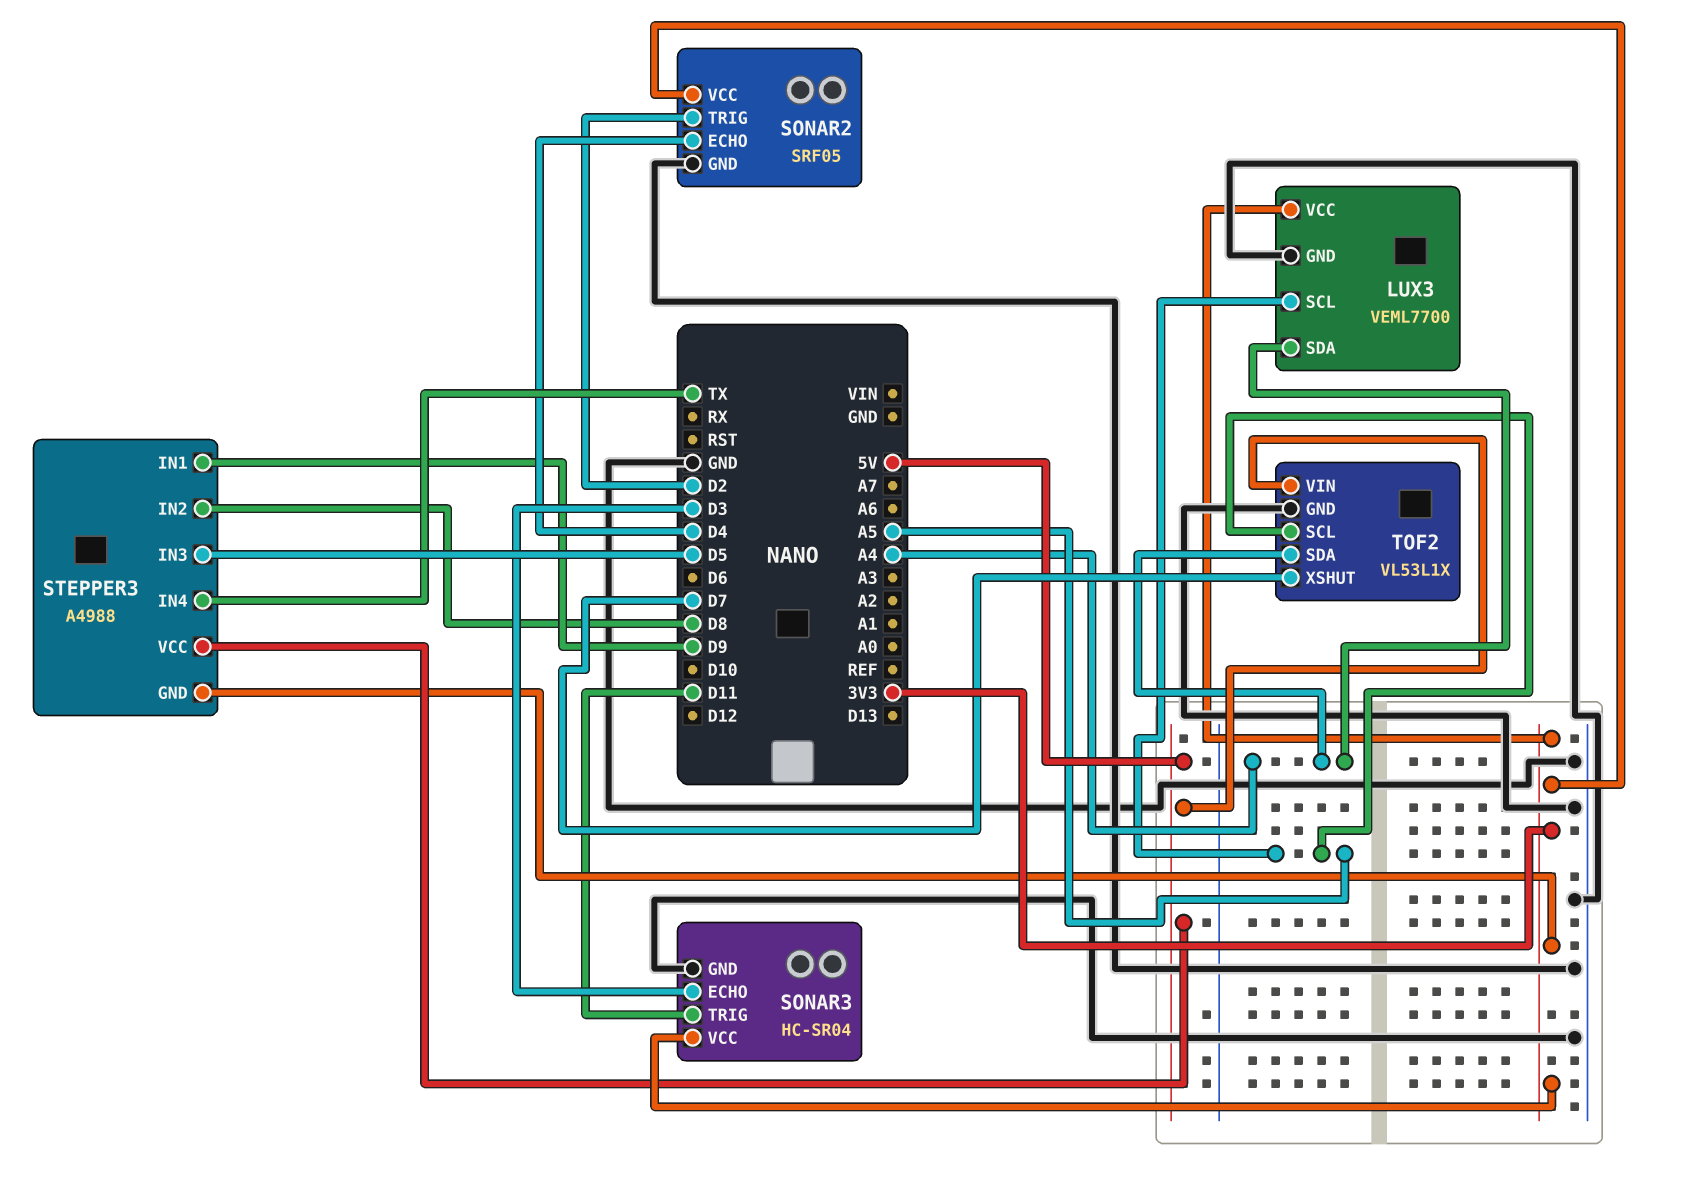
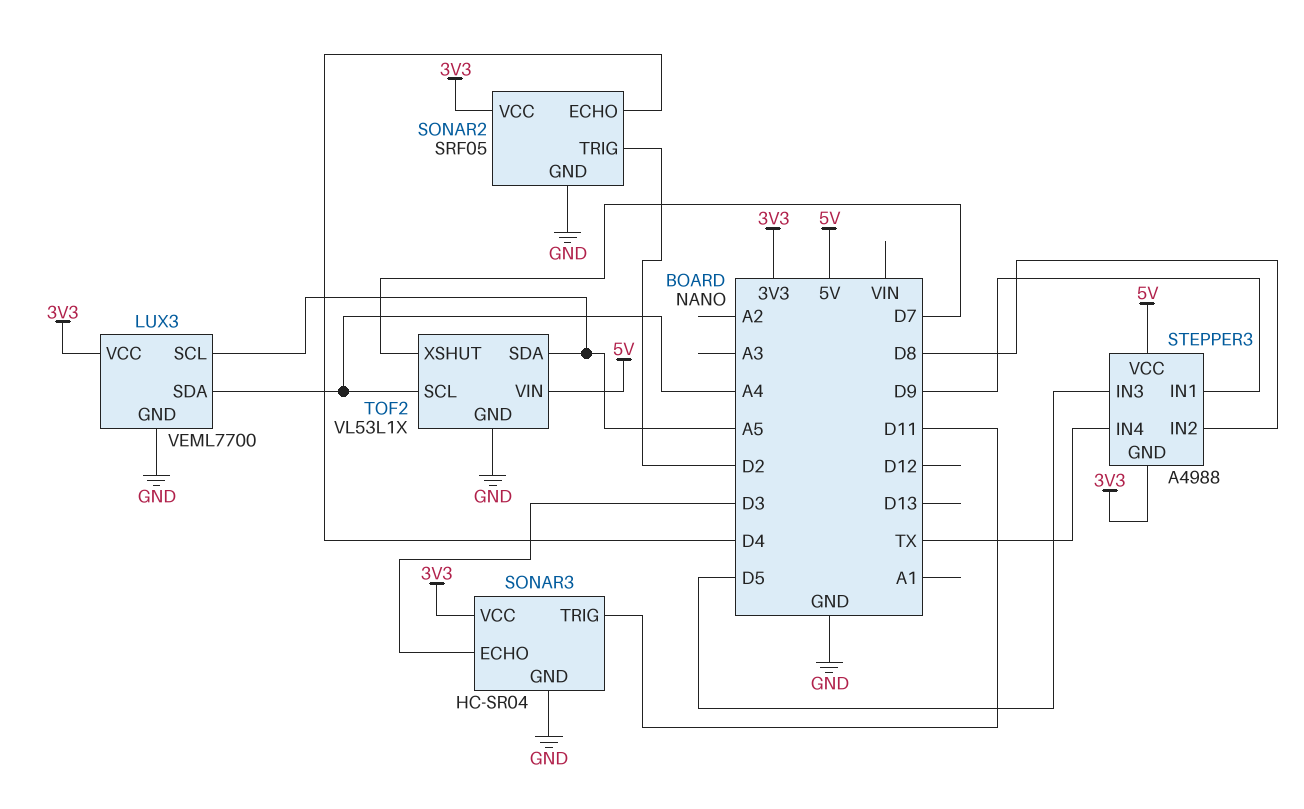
TOF2 pin SCL: A5 -> A4
TOF2 pin SDA: A4 -> A5

